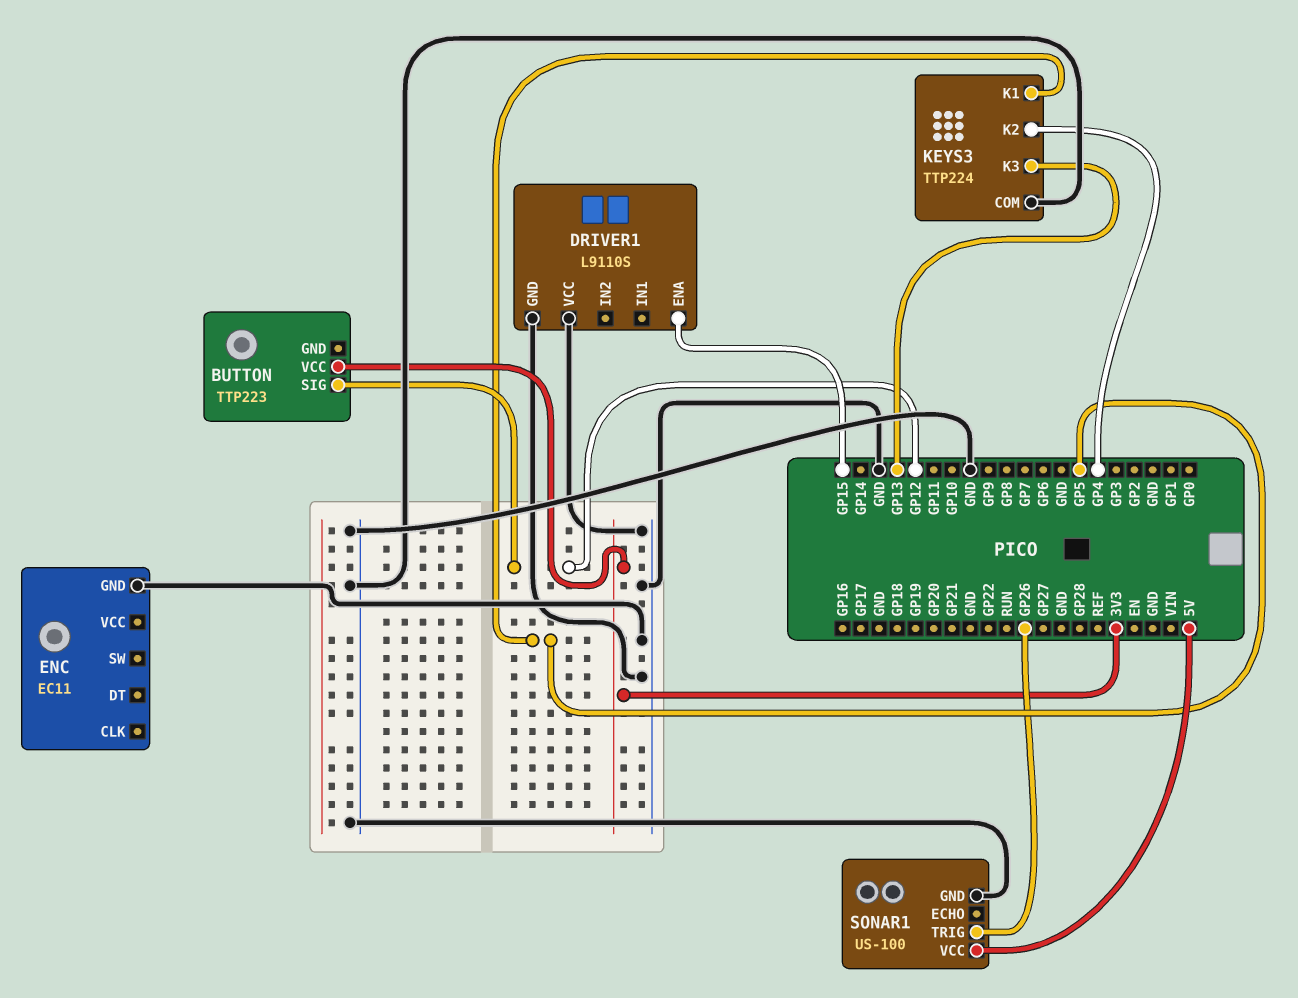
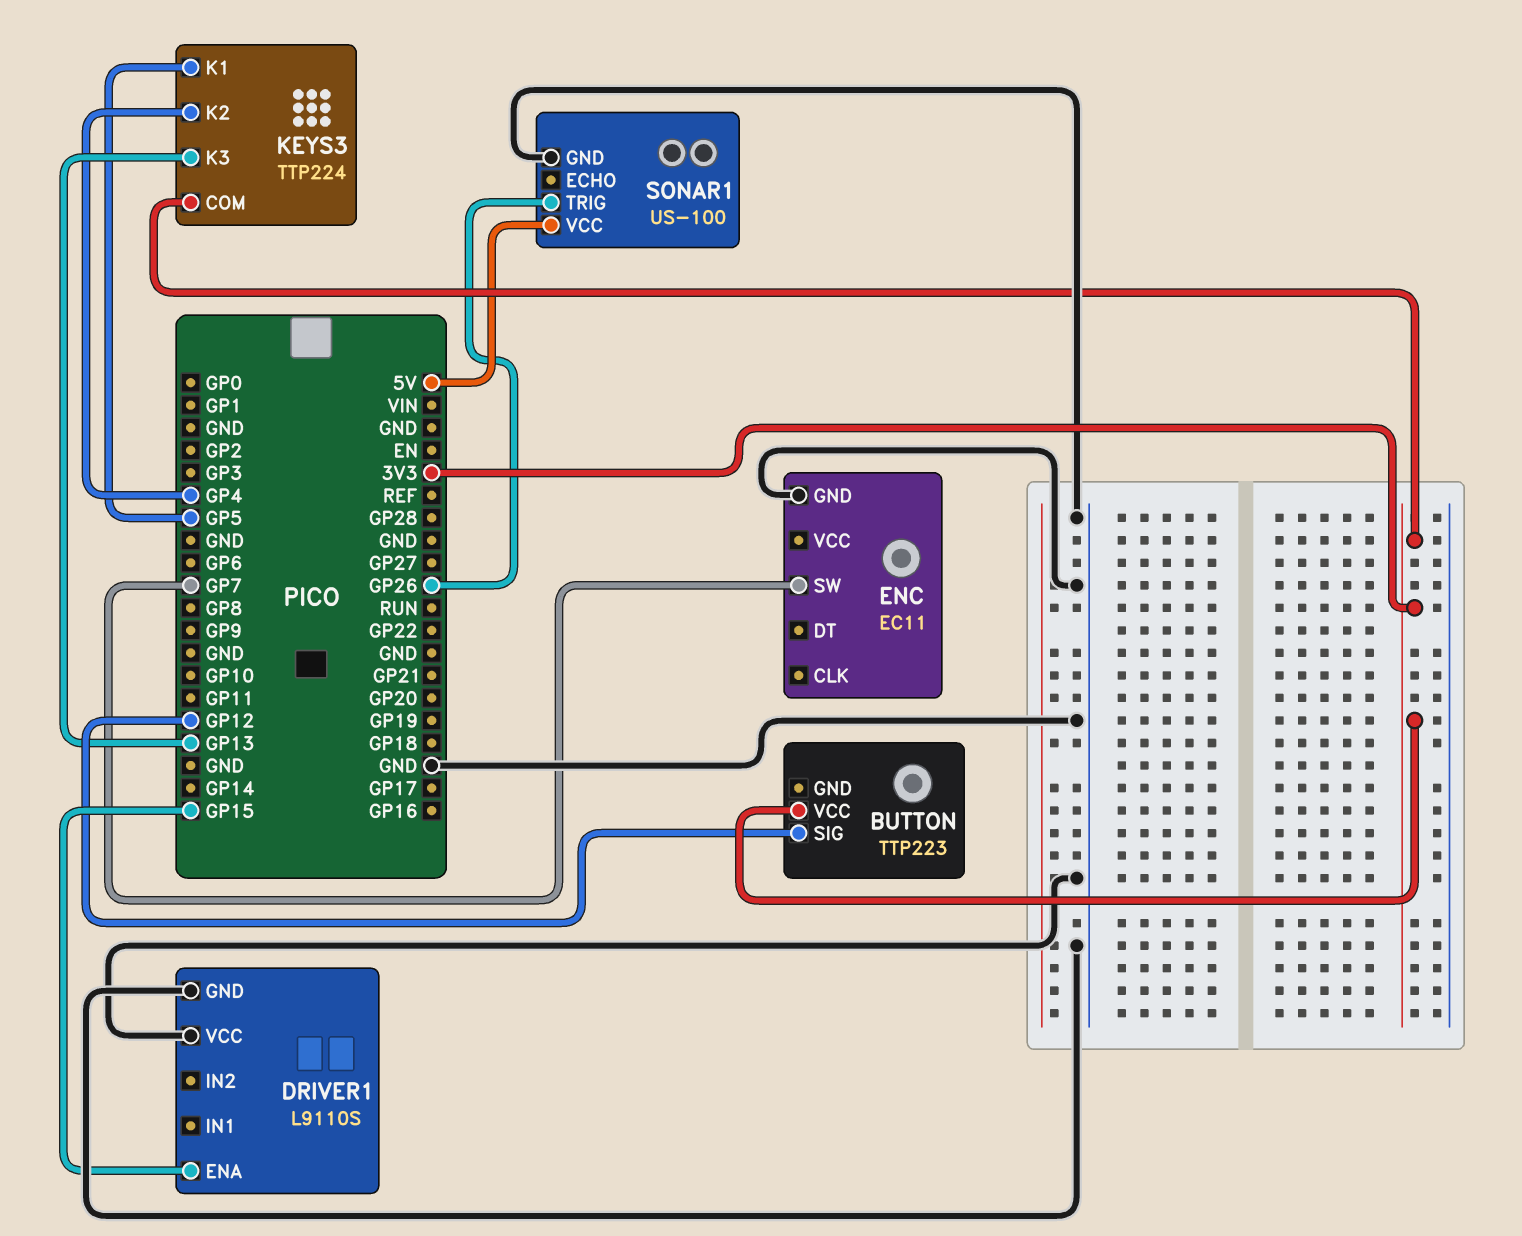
ENC pin SW: none -> GP7
KEYS3 pin COM: GND -> 3V3

